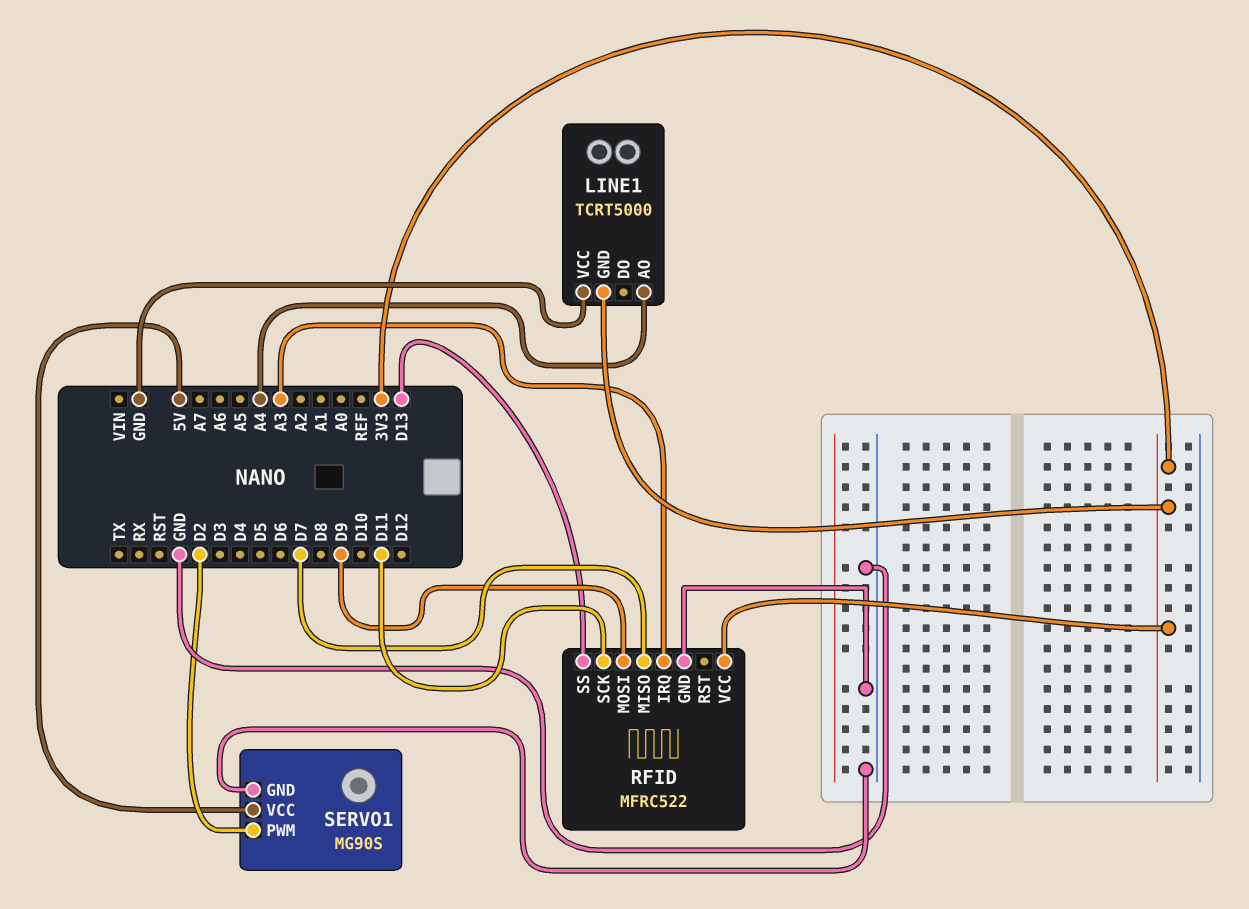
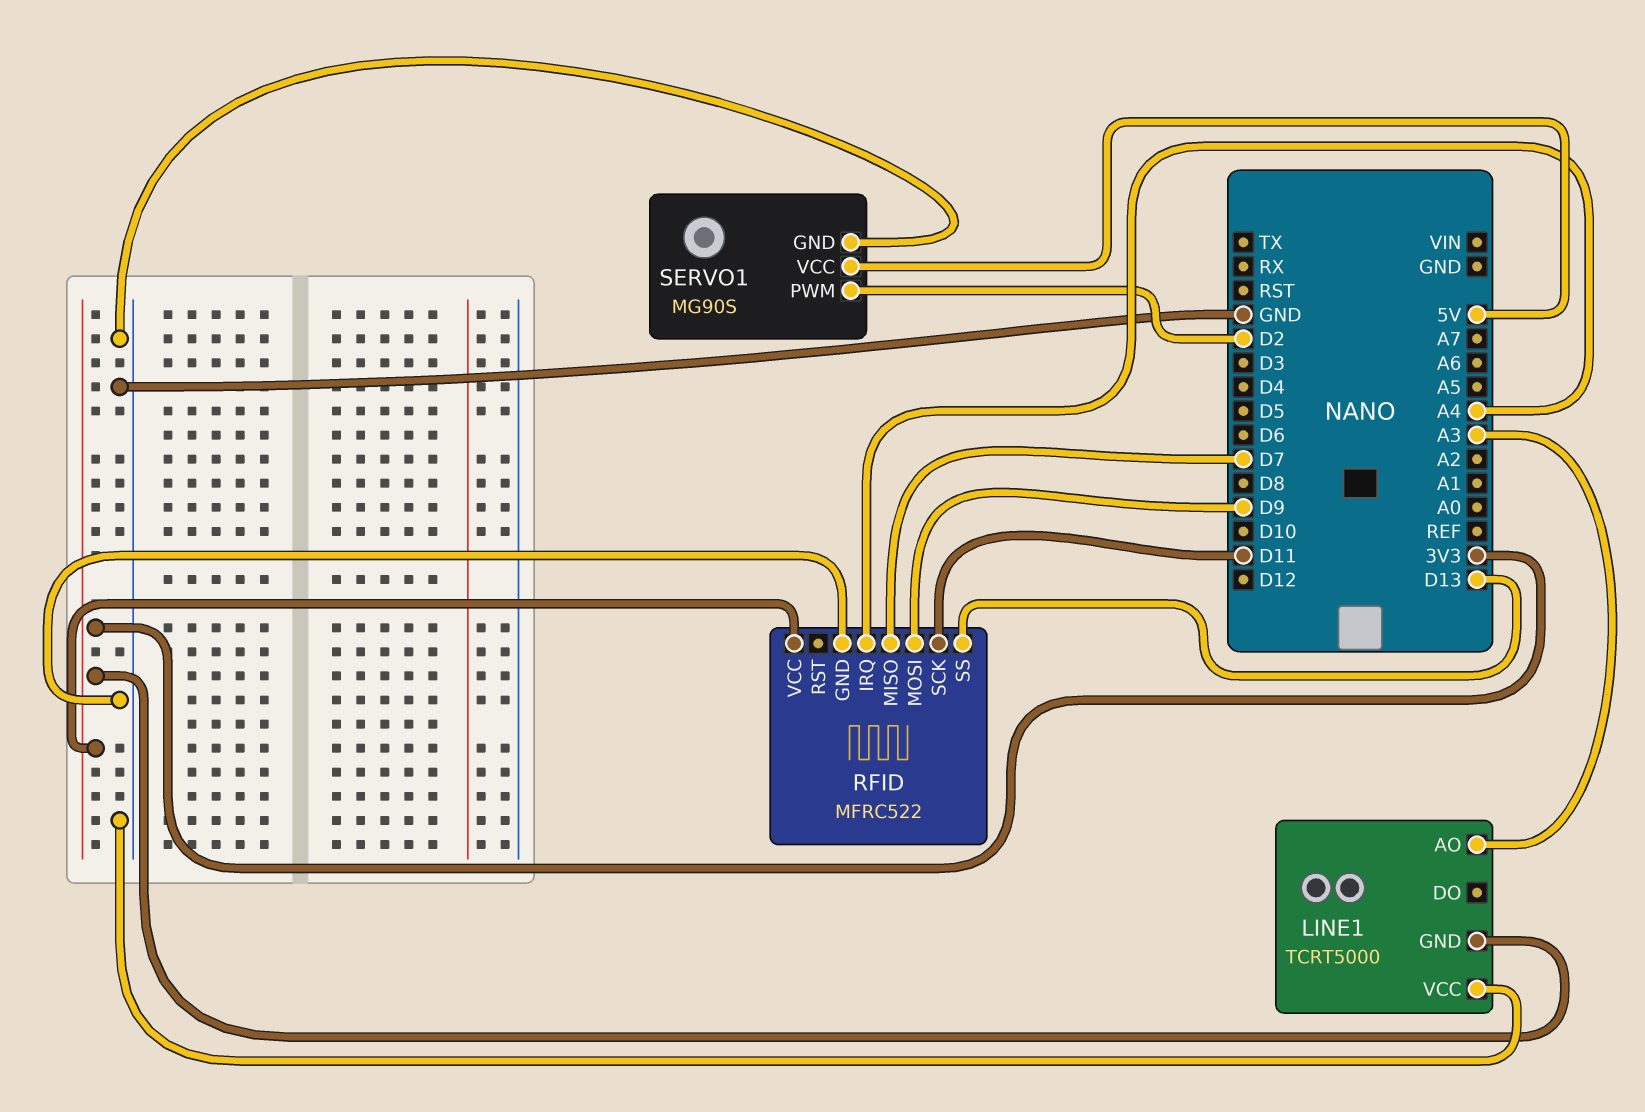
LINE1 pin AO: A4 -> A3
RFID pin IRQ: A3 -> A4

